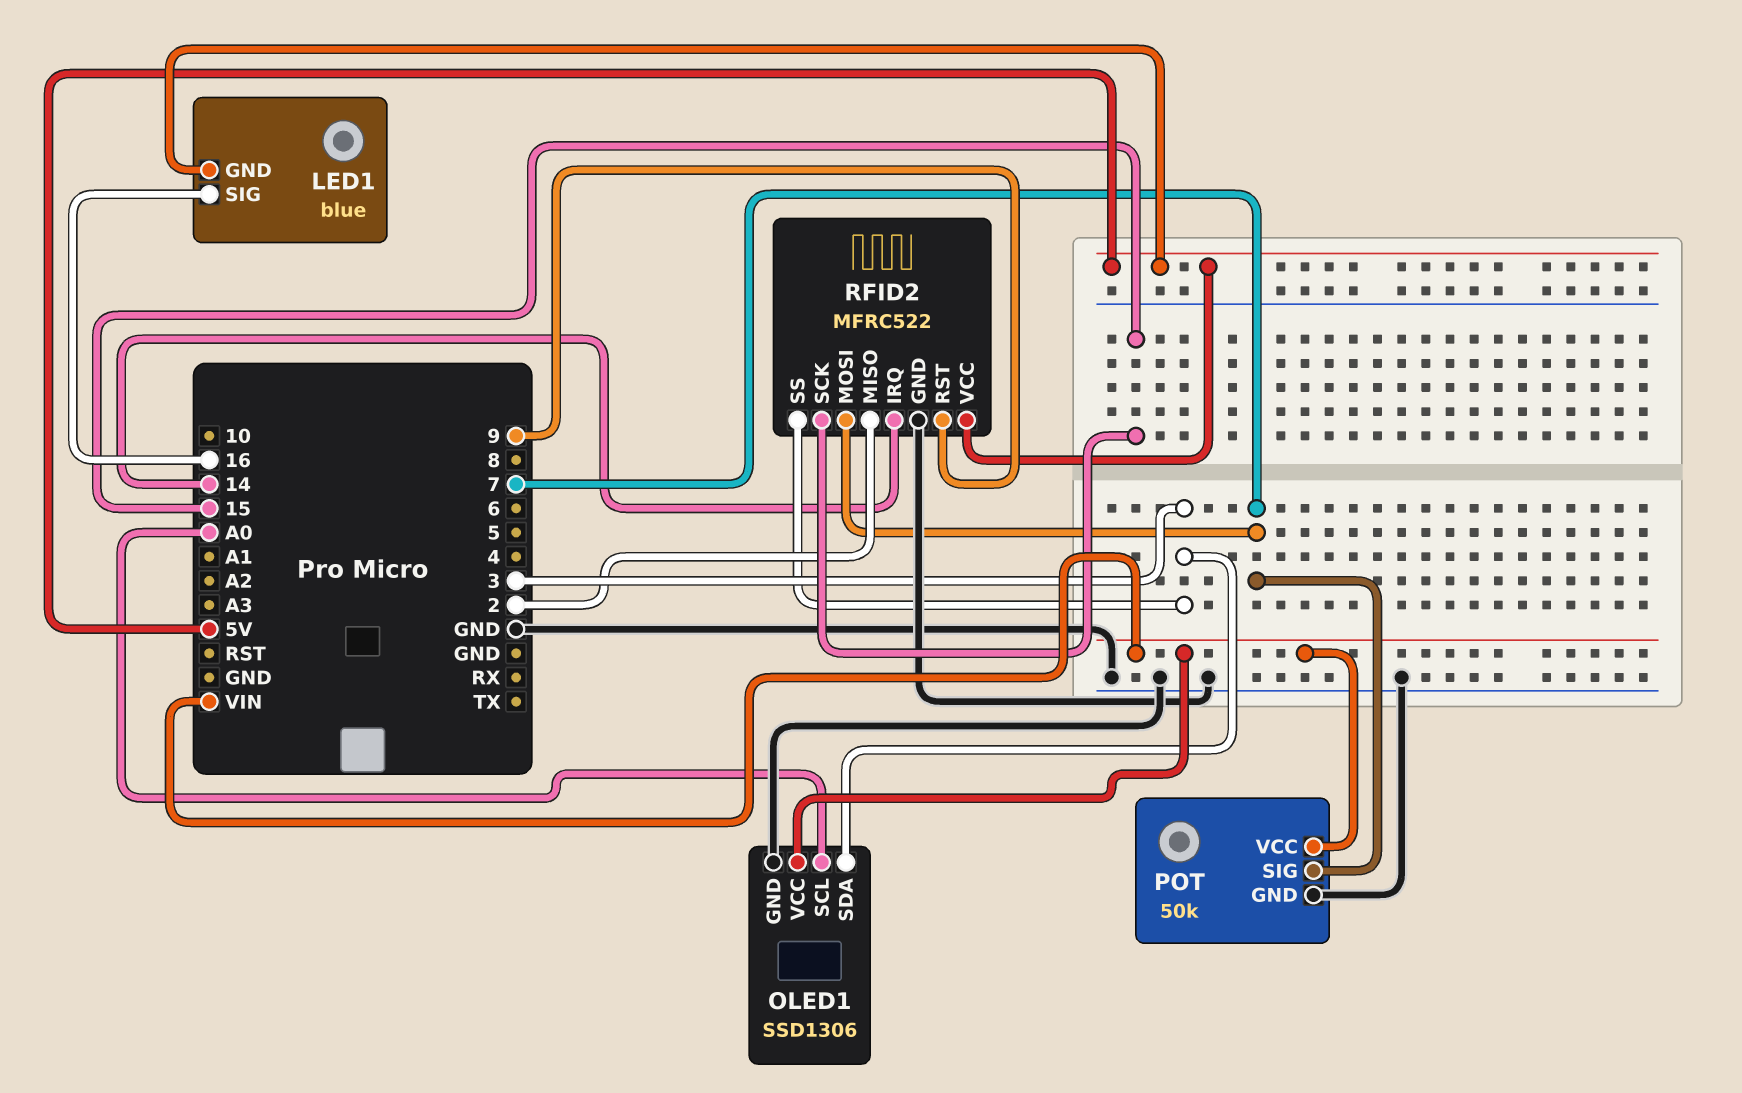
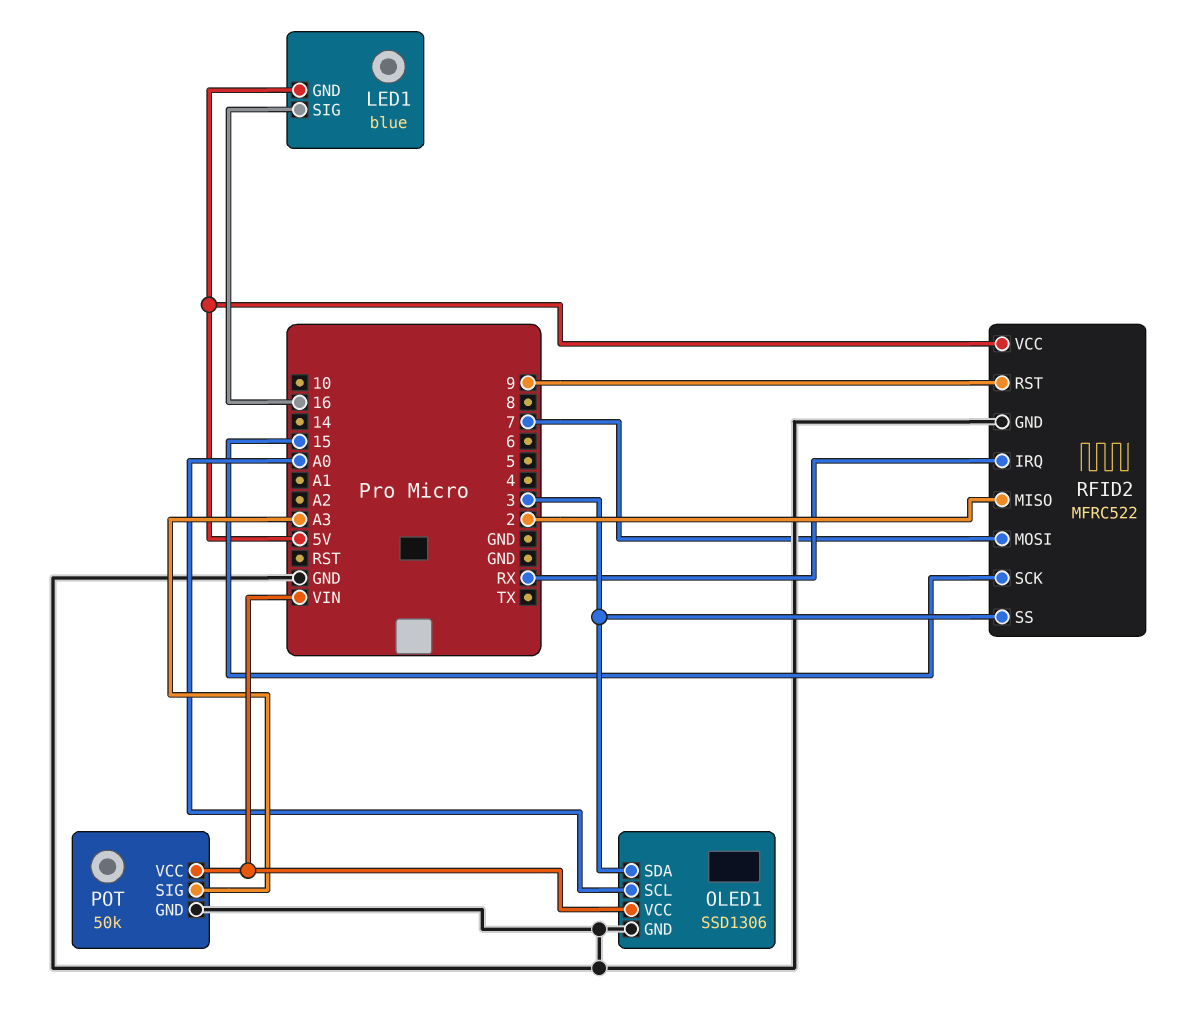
POT pin SIG: 7 -> A3
RFID2 pin IRQ: 14 -> RX

